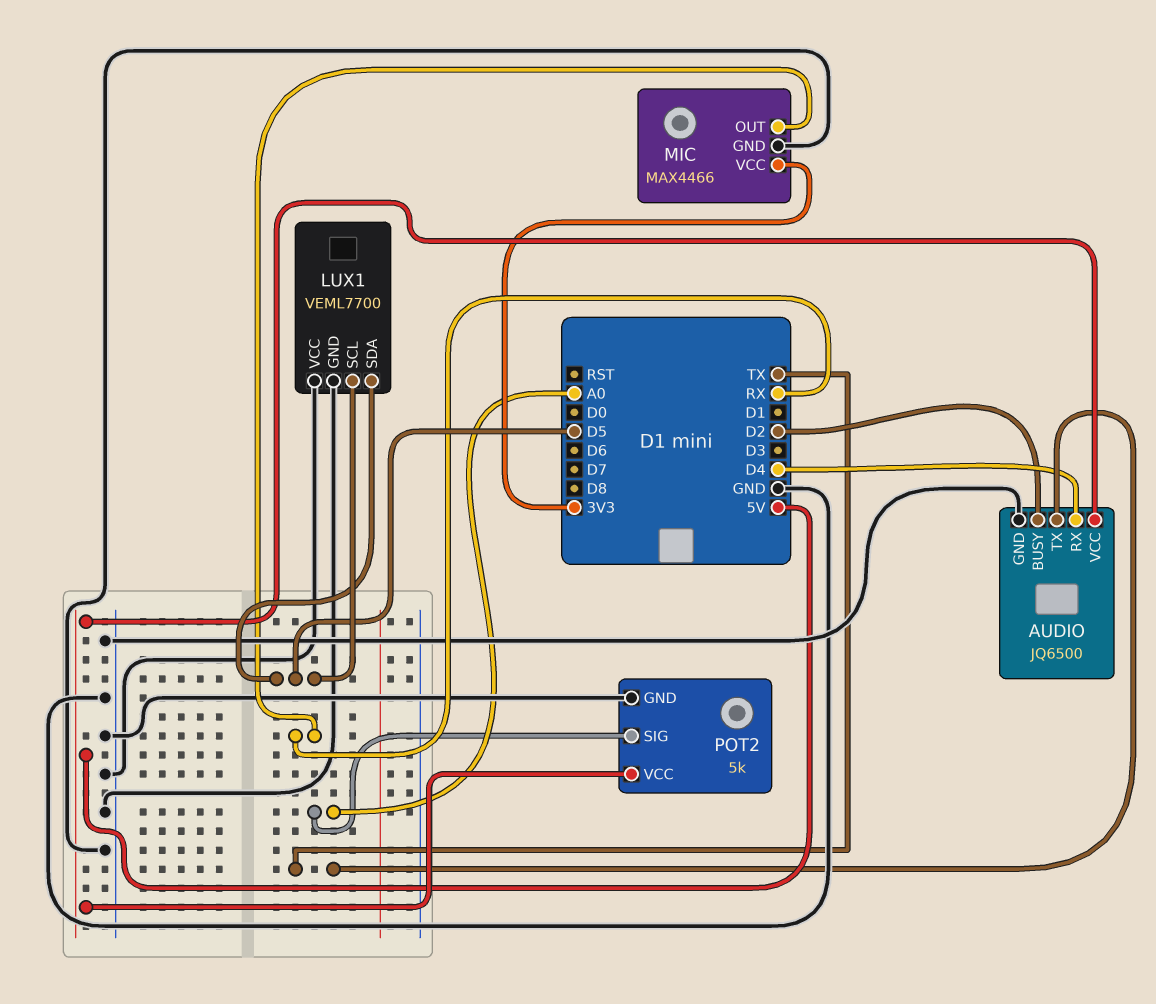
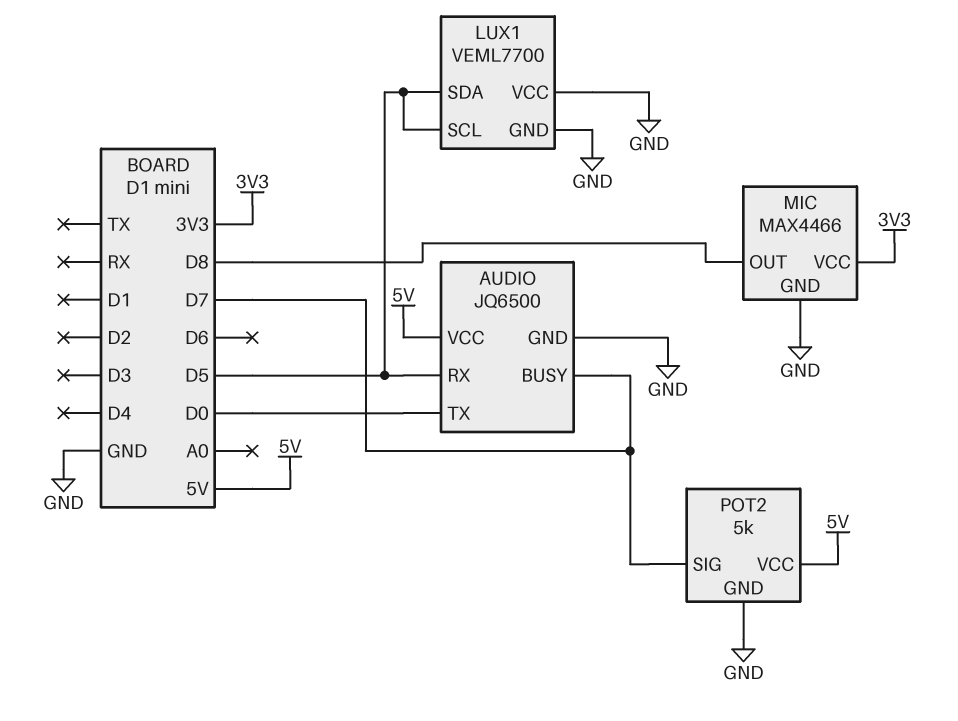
AUDIO pin BUSY: D2 -> D7
AUDIO pin RX: D4 -> D5
AUDIO pin TX: TX -> D0
MIC pin OUT: RX -> D8
POT2 pin SIG: A0 -> D7

